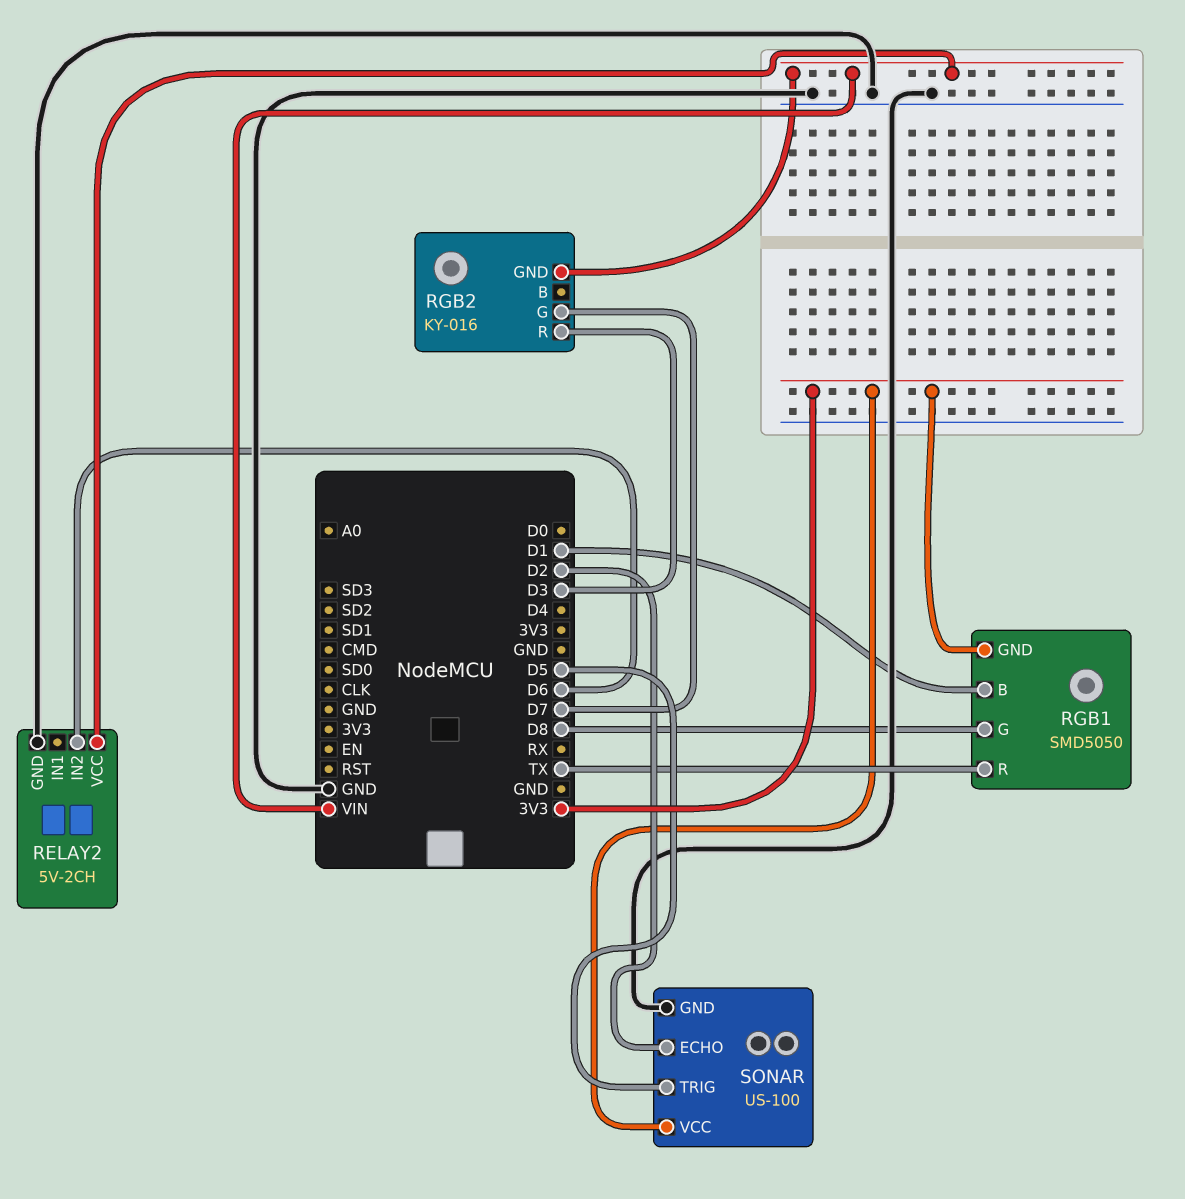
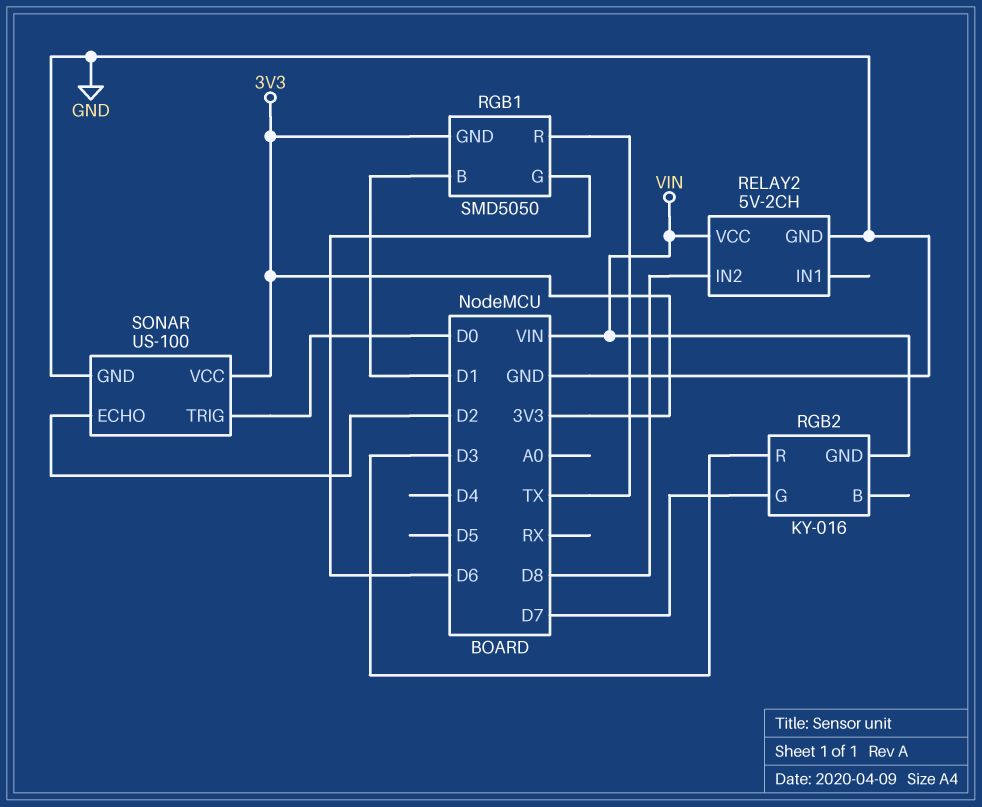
RELAY2 pin IN2: D6 -> D8
RGB1 pin G: D8 -> D6
SONAR pin TRIG: D5 -> D0

